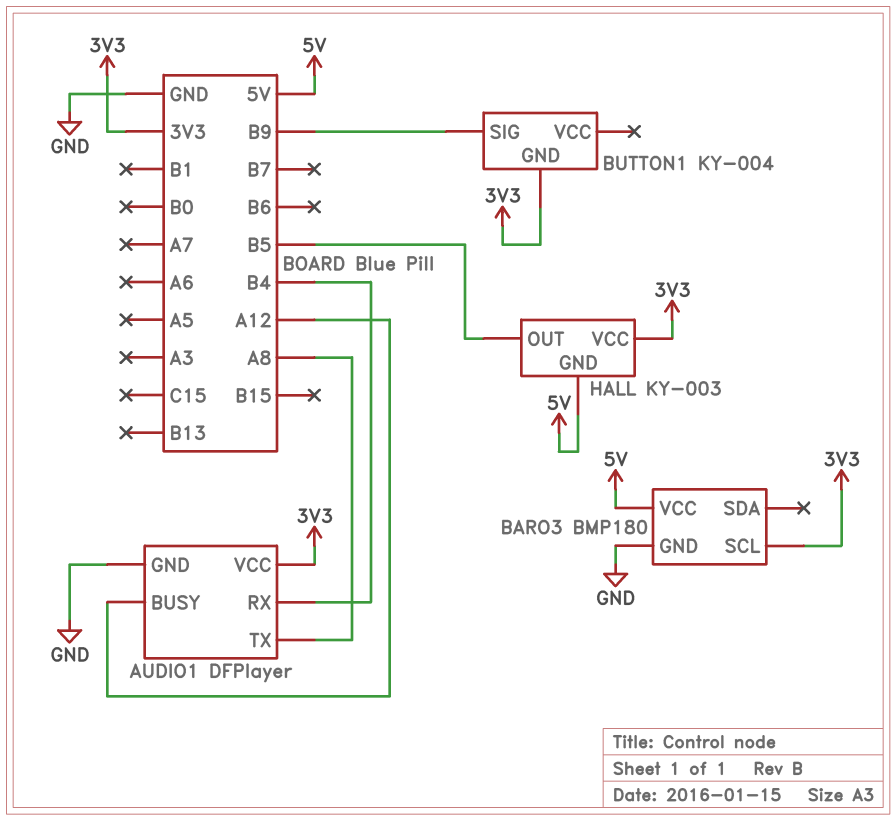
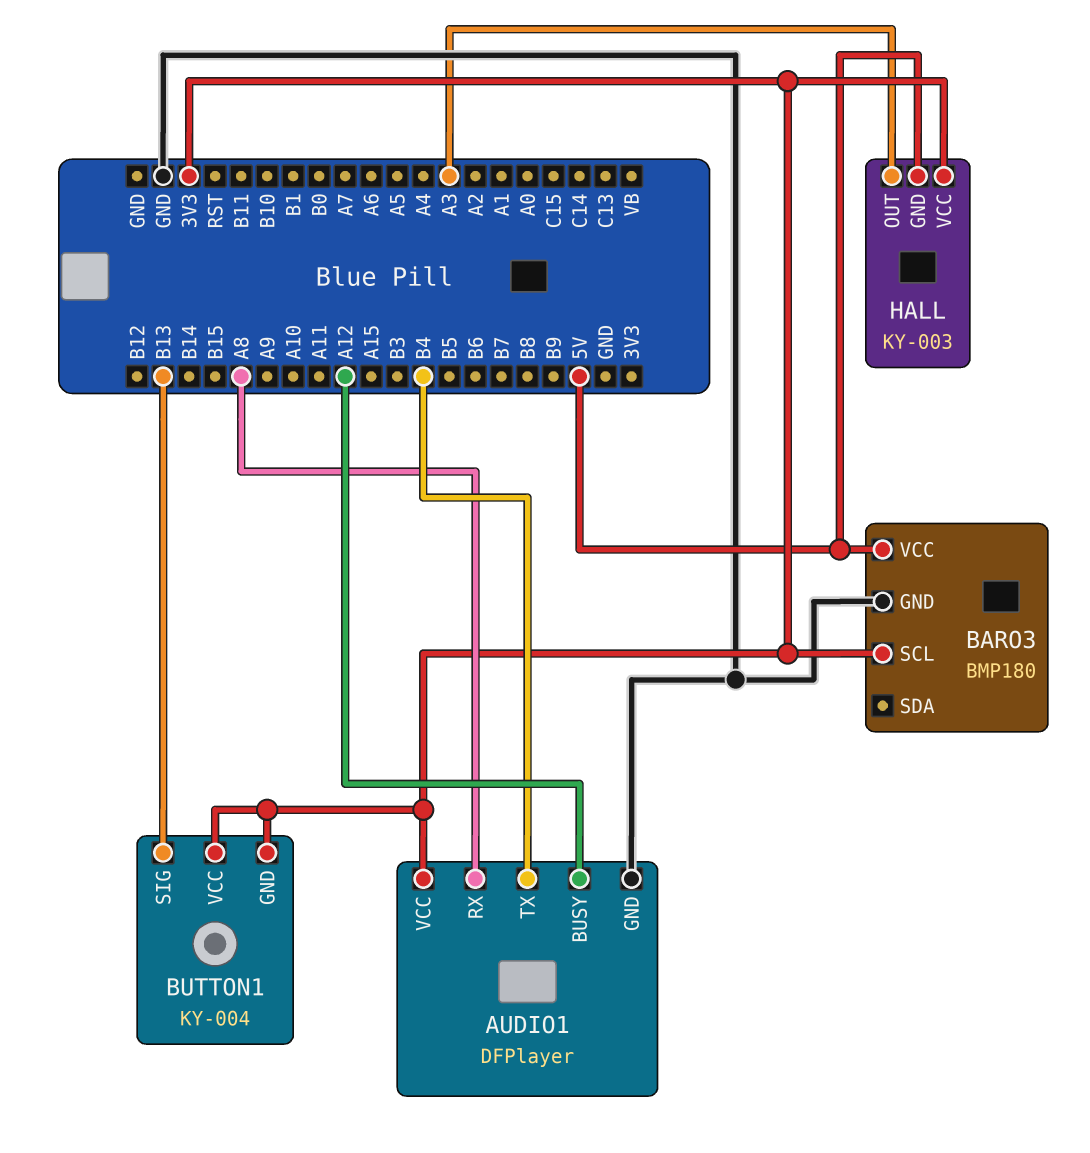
AUDIO1 pin RX: B4 -> A8
AUDIO1 pin TX: A8 -> B4
BUTTON1 pin SIG: B9 -> B13
BUTTON1 pin VCC: none -> 3V3
HALL pin OUT: B5 -> A3

